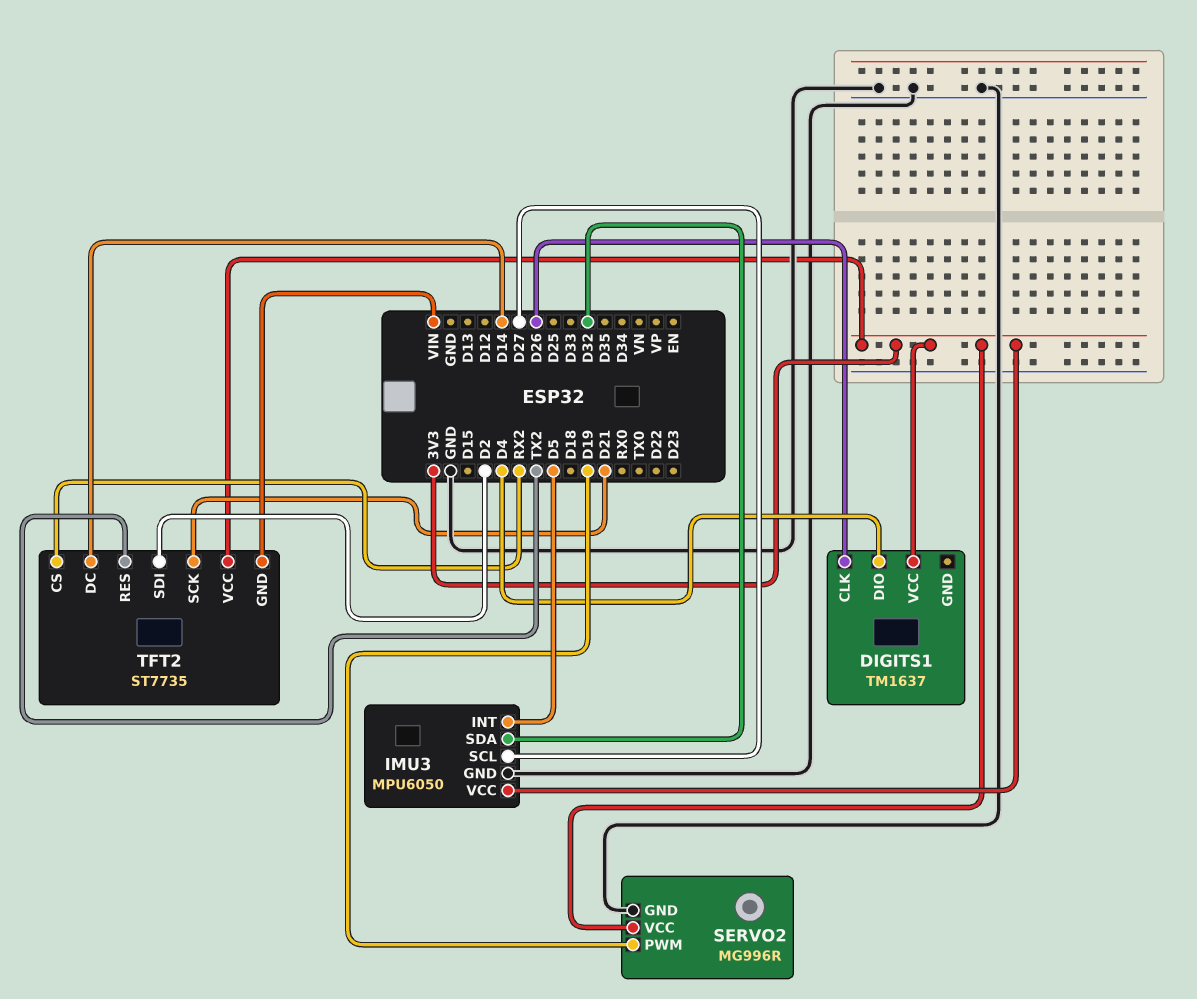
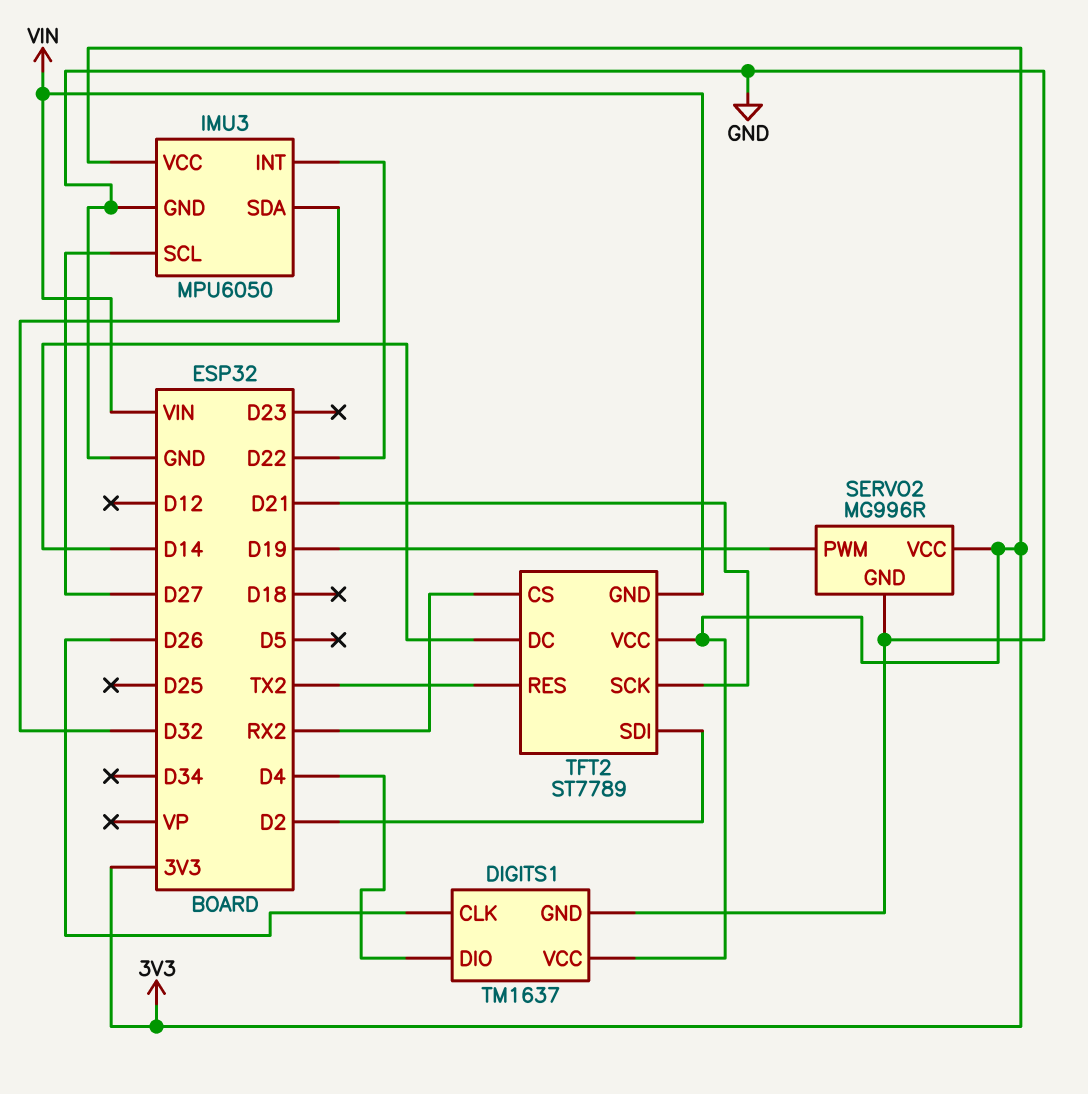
DIGITS1 pin GND: none -> GND
IMU3 pin INT: D5 -> D22
TFT2: ST7735 -> ST7789

